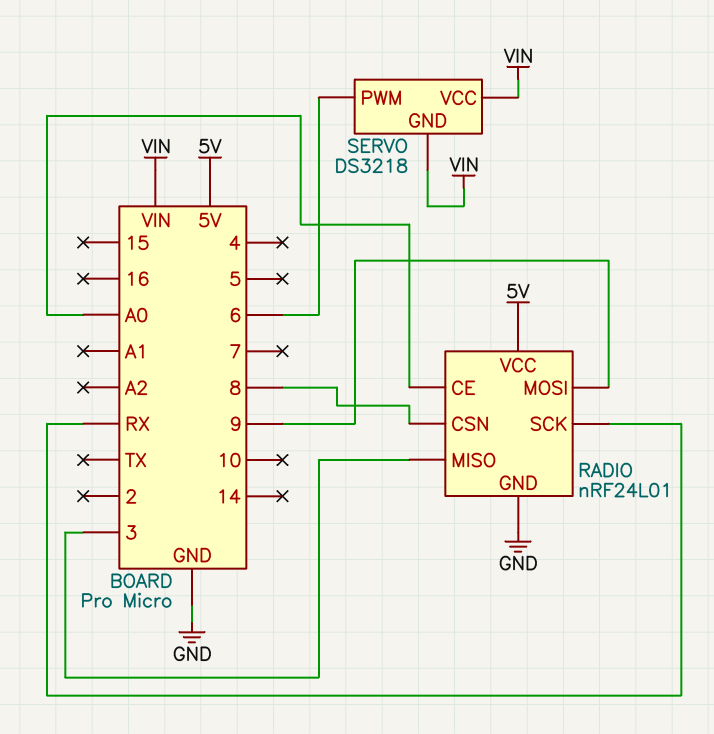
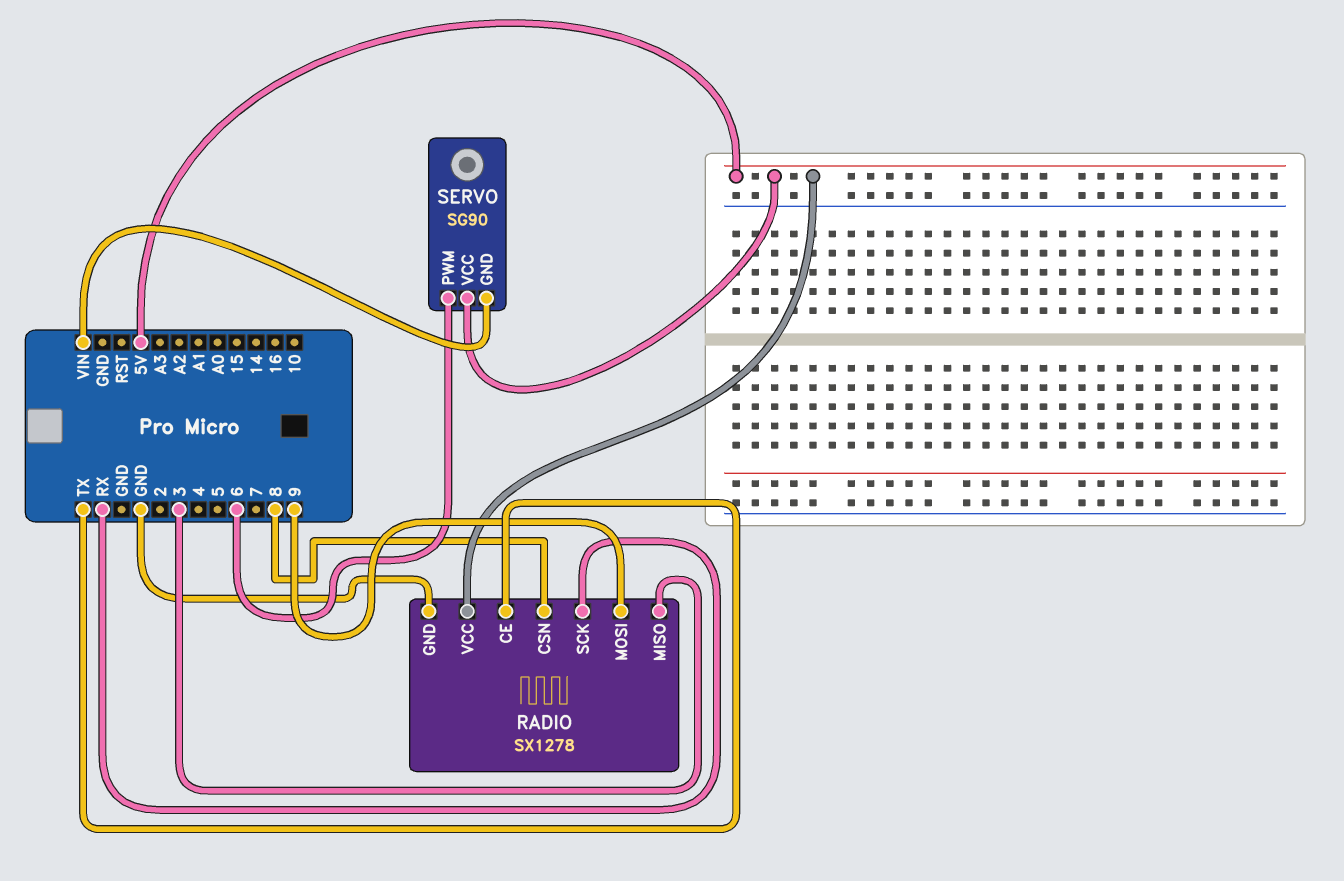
RADIO: nRF24L01 -> SX1278
RADIO pin CE: A0 -> TX
SERVO: DS3218 -> SG90
SERVO pin VCC: VIN -> 5V

